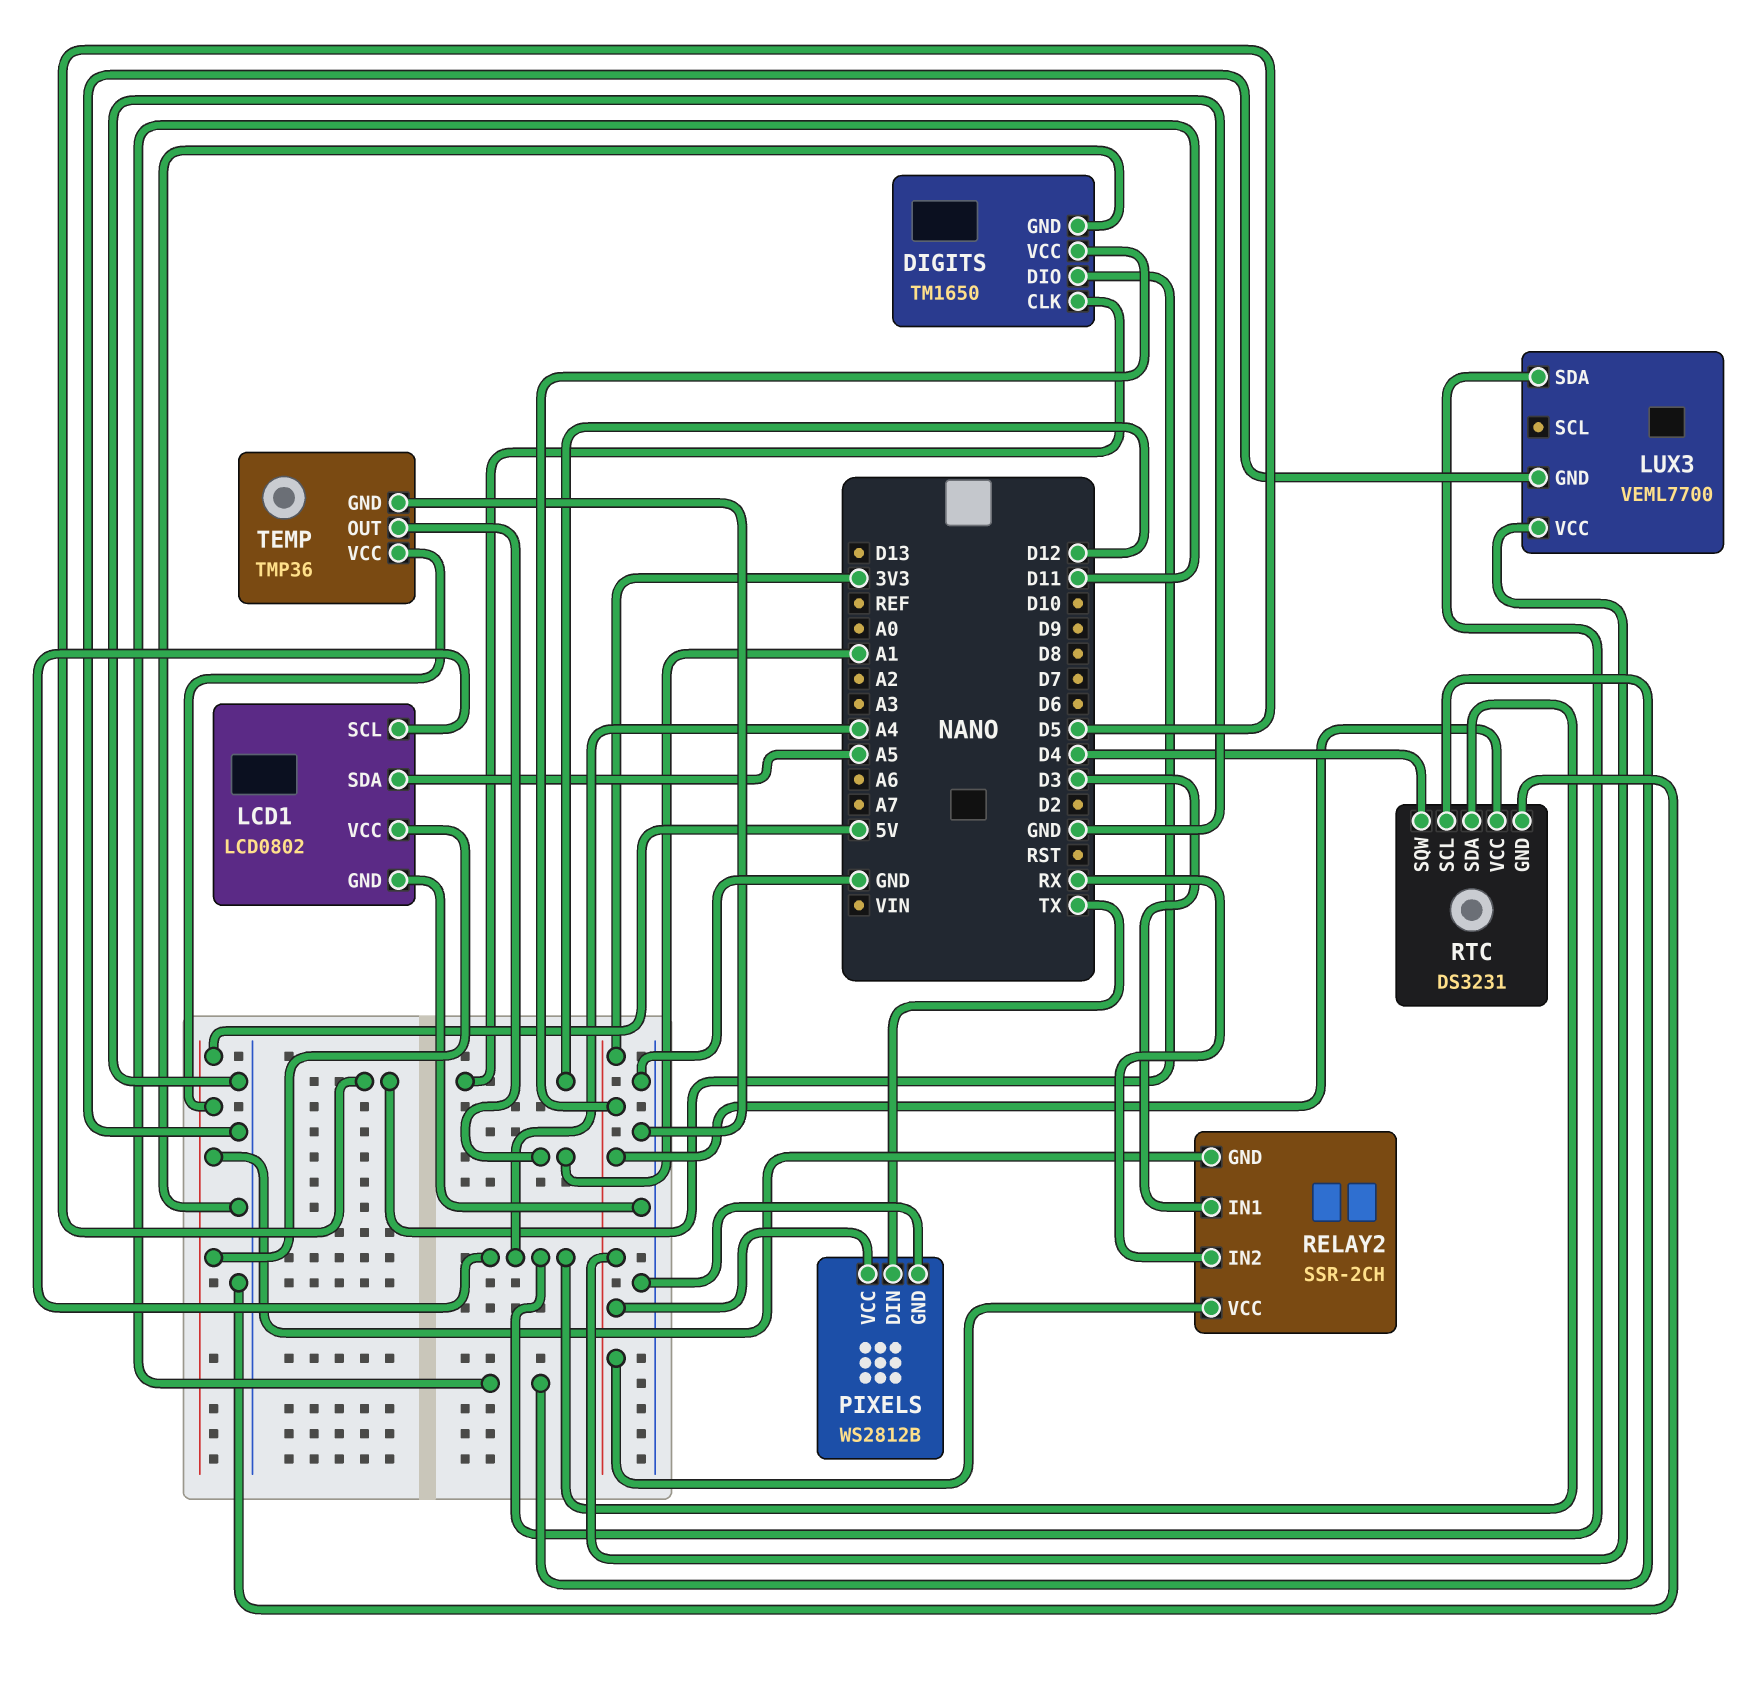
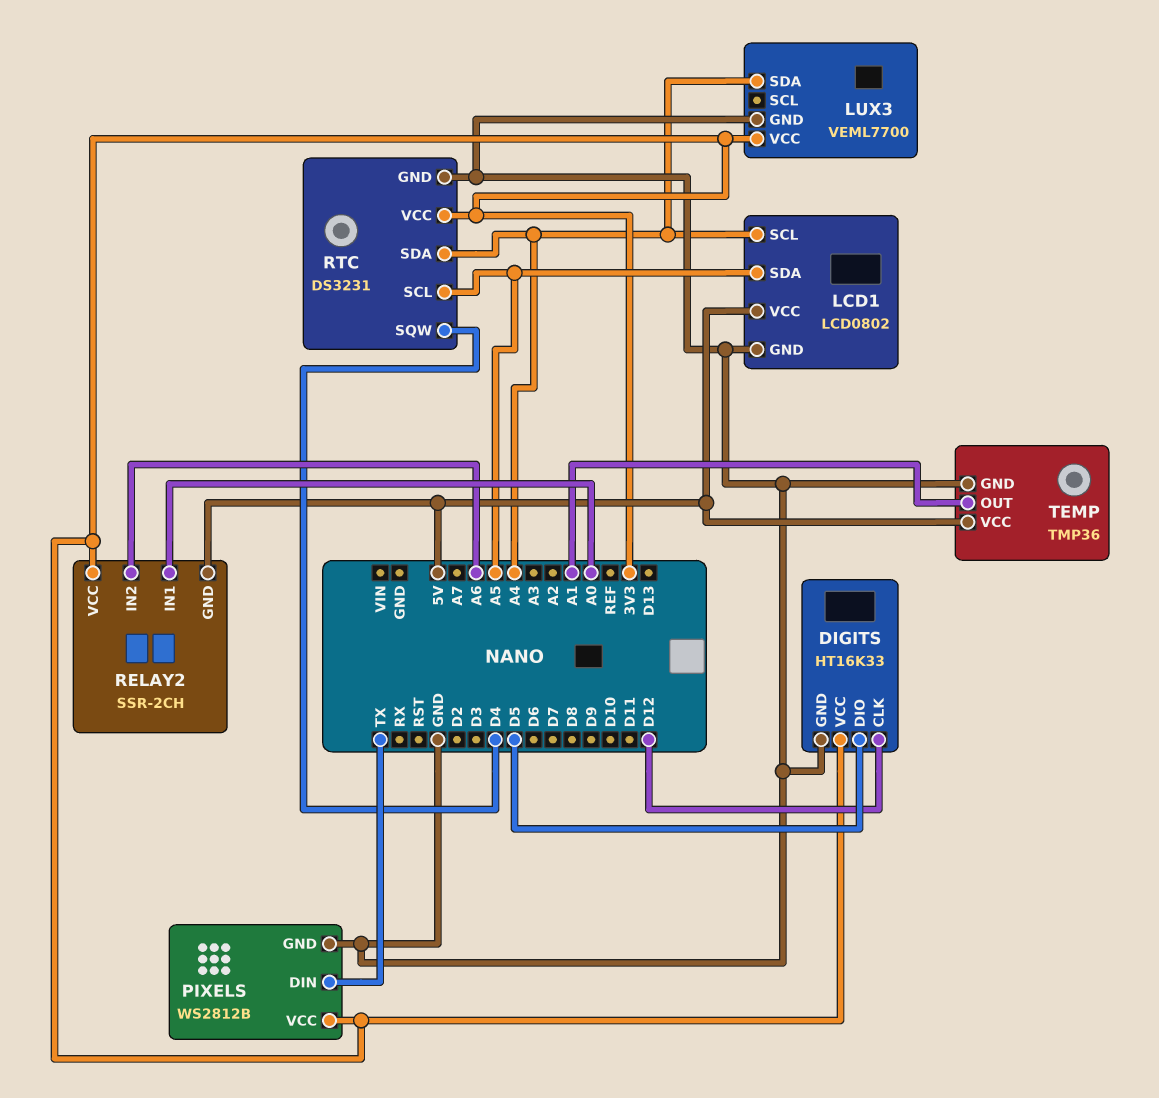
DIGITS: TM1650 -> HT16K33
RELAY2 pin IN1: D3 -> A0
RELAY2 pin IN2: RX -> A6
RTC pin SCL: D11 -> A5

